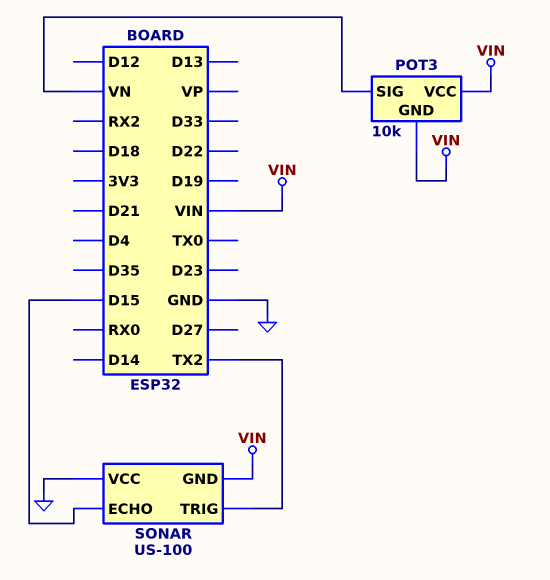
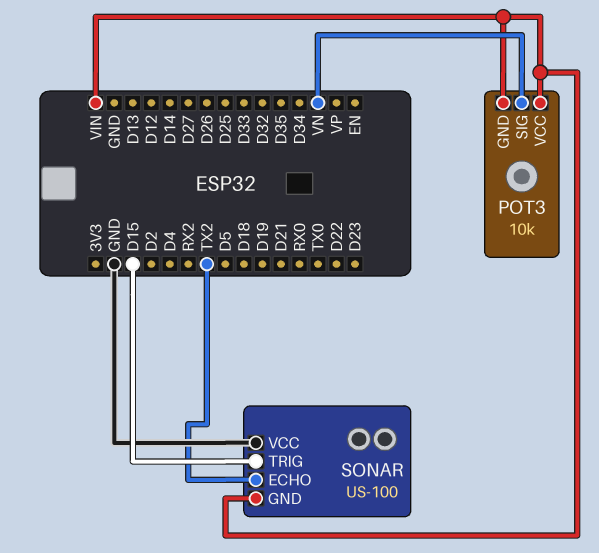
SONAR pin ECHO: D15 -> TX2
SONAR pin TRIG: TX2 -> D15

